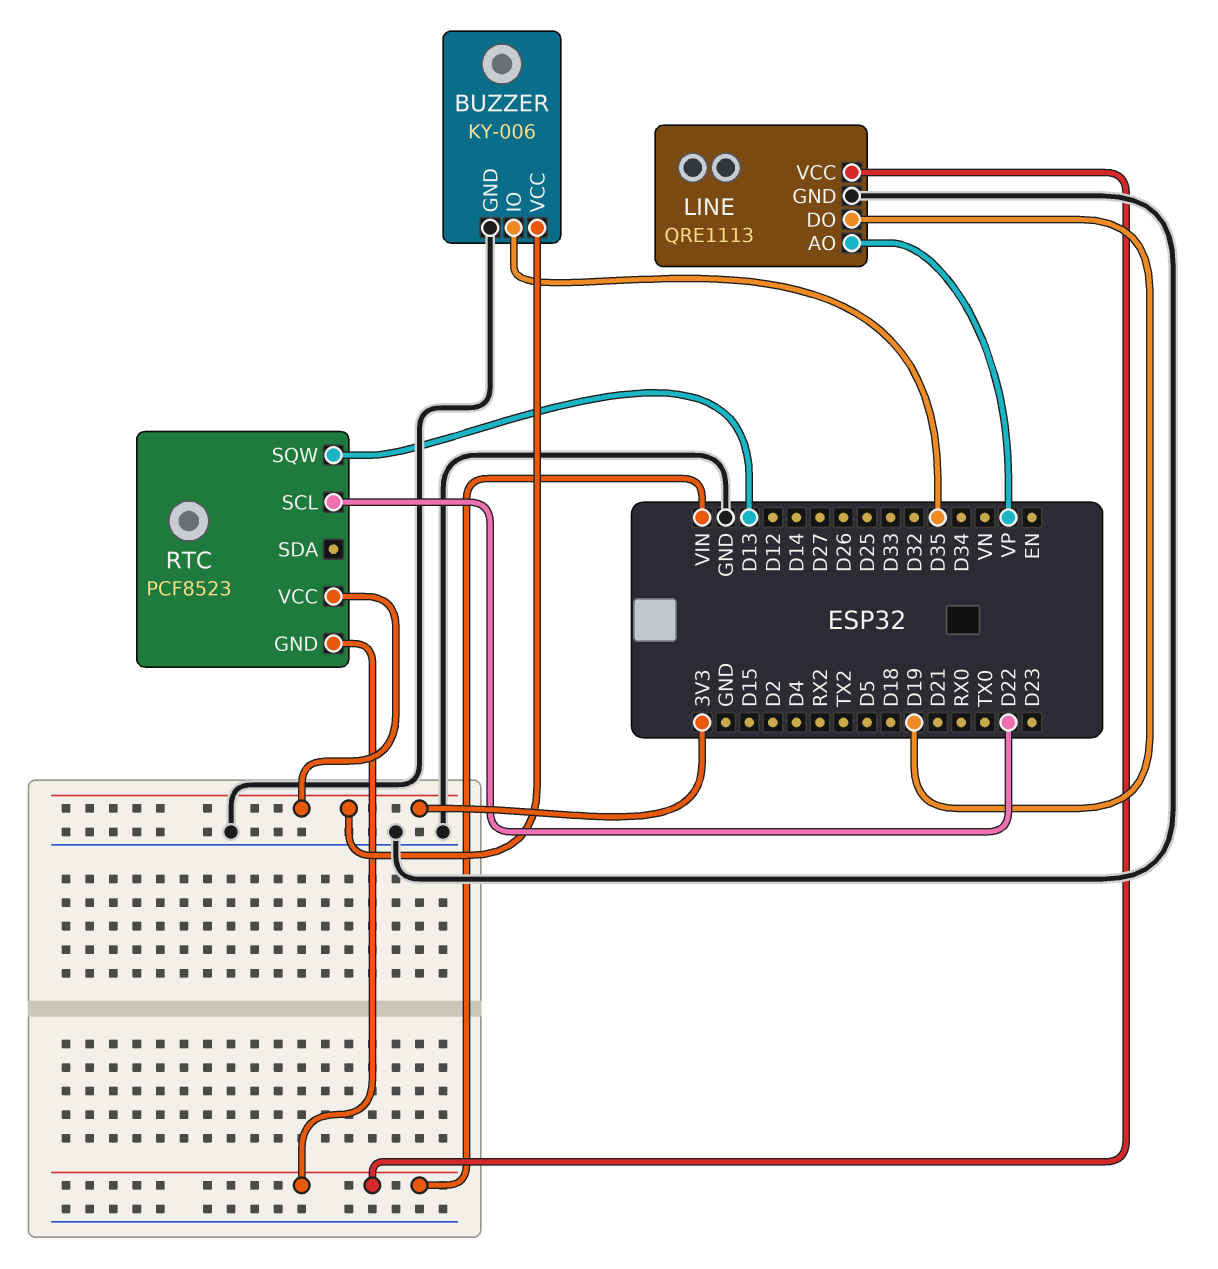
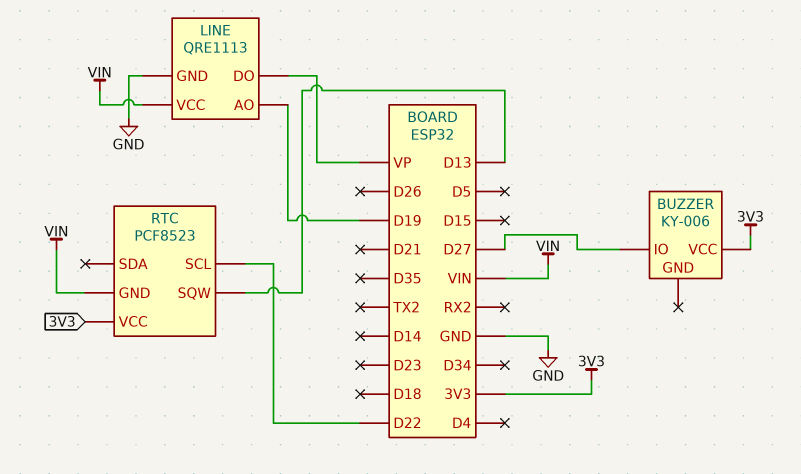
BUZZER pin GND: GND -> none
BUZZER pin IO: D35 -> D27
LINE pin AO: VP -> D19
LINE pin DO: D19 -> VP

